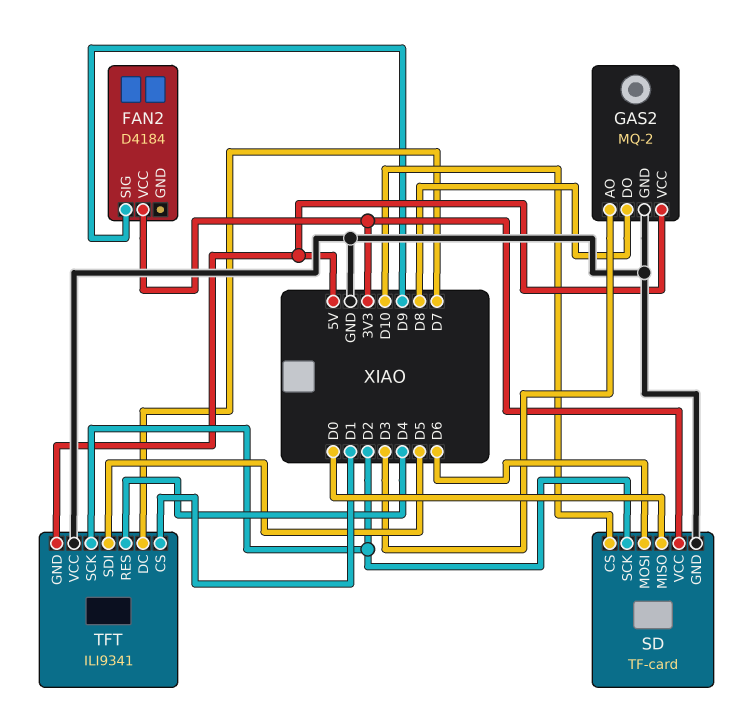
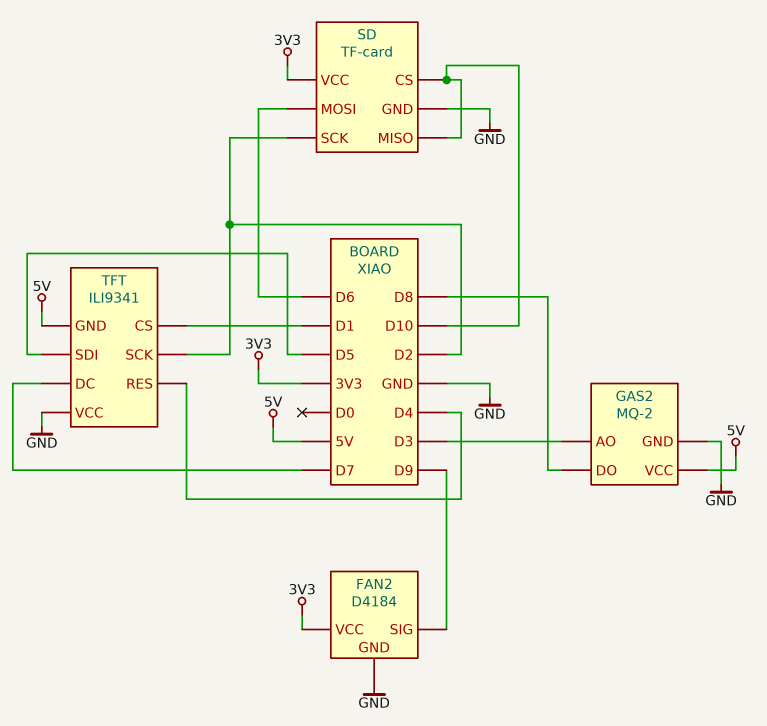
FAN2 pin GND: none -> GND
SD pin MISO: D0 -> D10

